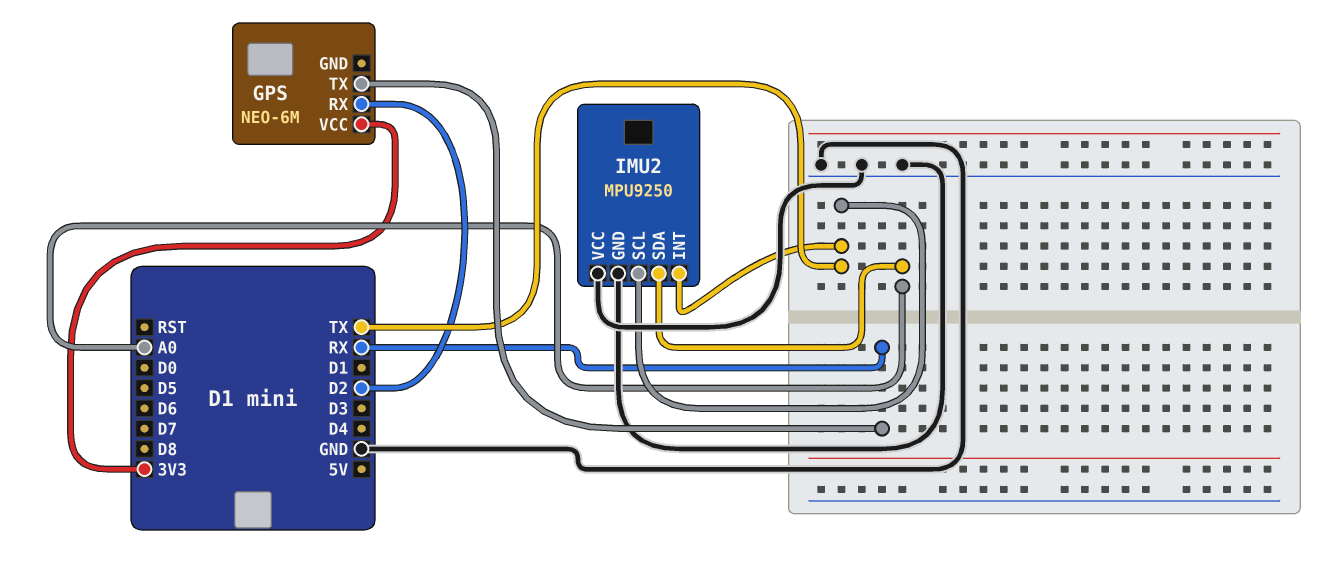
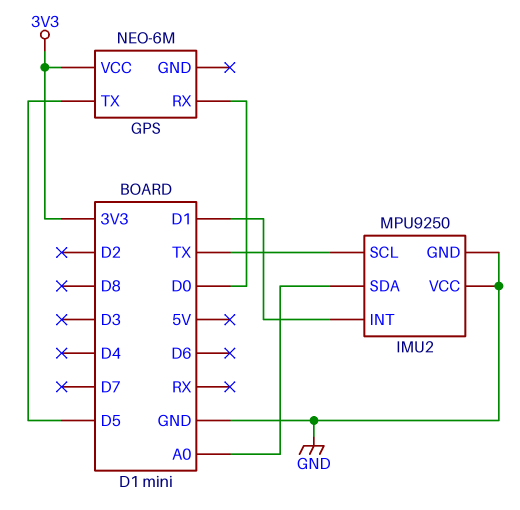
GPS pin RX: D2 -> D0
GPS pin TX: RX -> D5
IMU2 pin INT: TX -> D1

